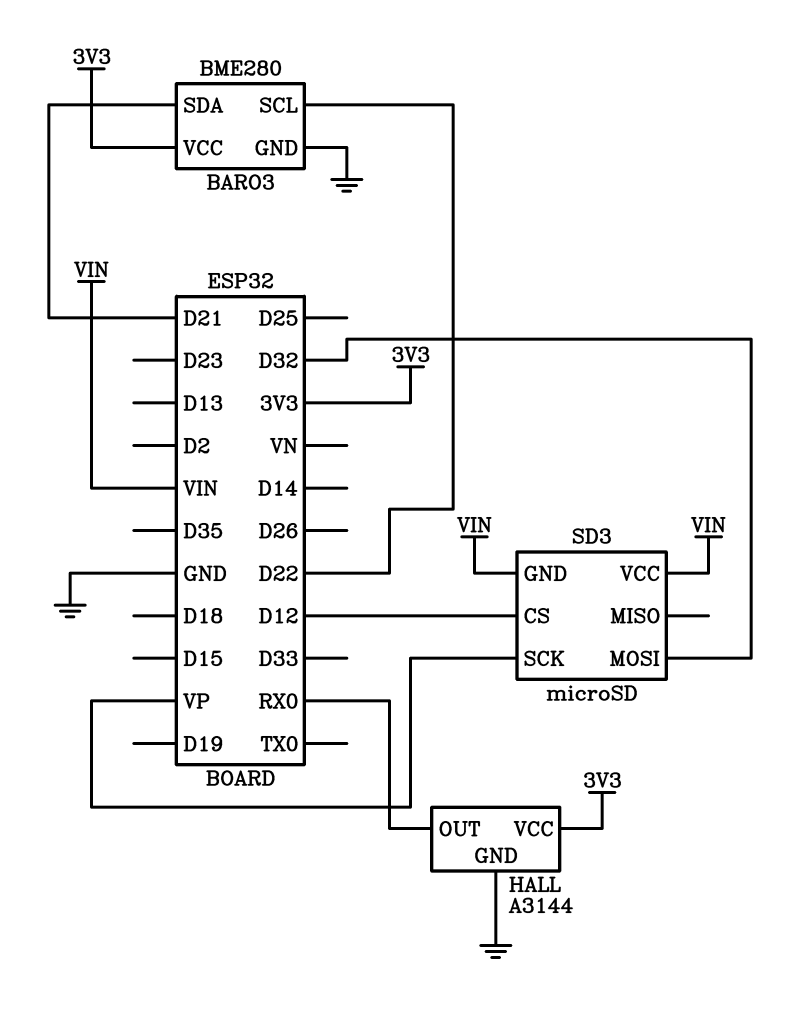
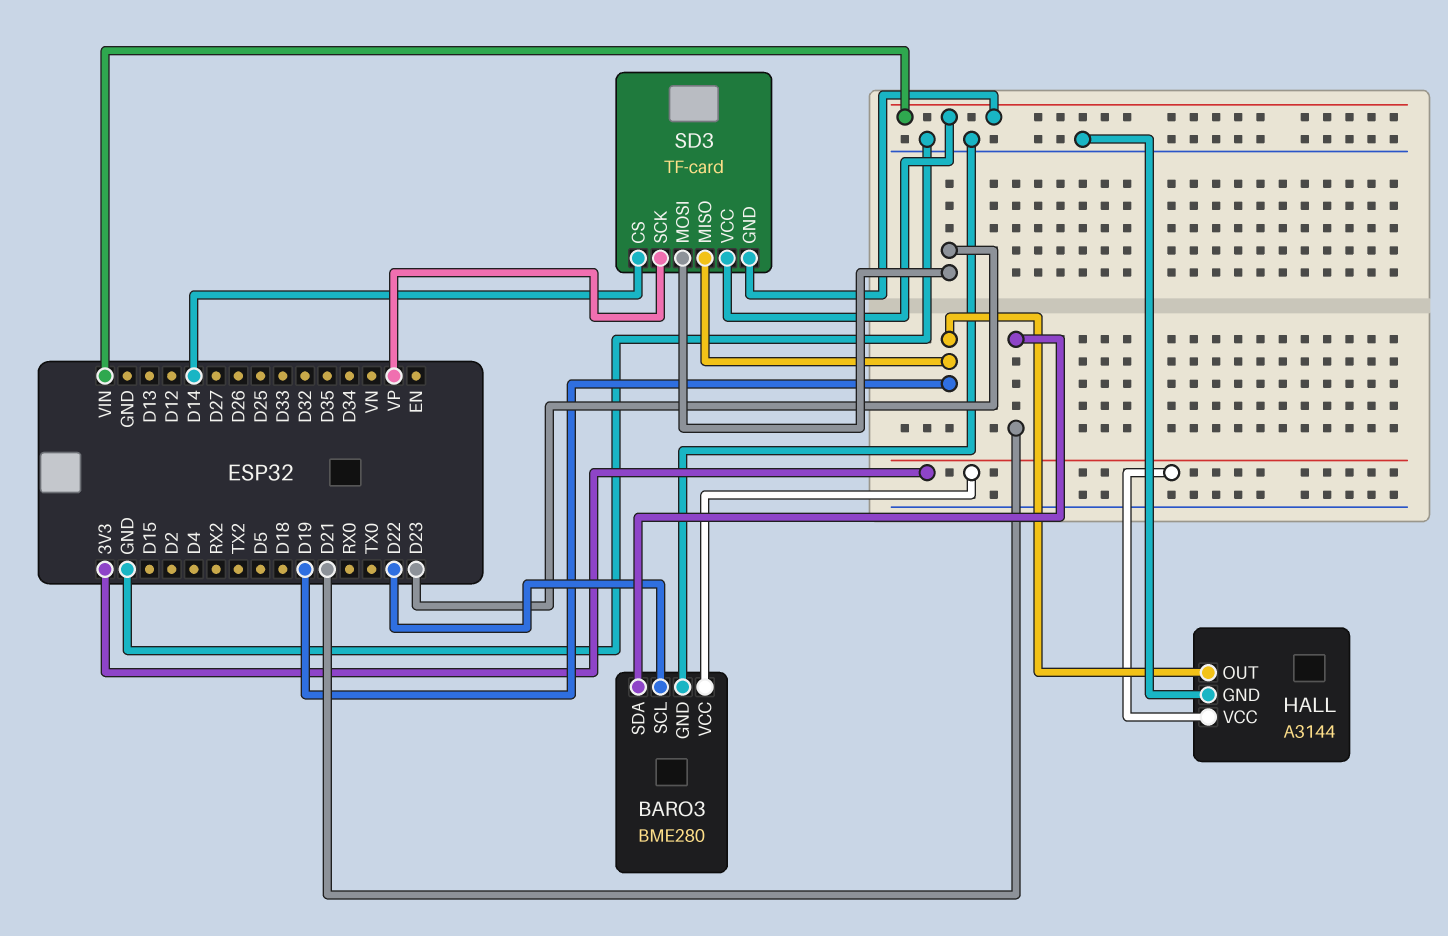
HALL pin OUT: RX0 -> D19
SD3: microSD -> TF-card
SD3 pin CS: D12 -> D14
SD3 pin MISO: none -> D19
SD3 pin MOSI: D32 -> D23

